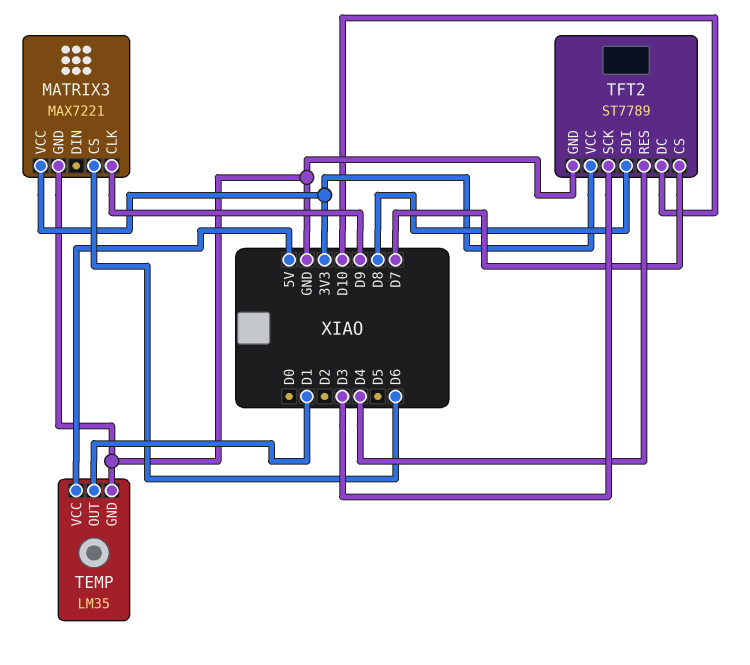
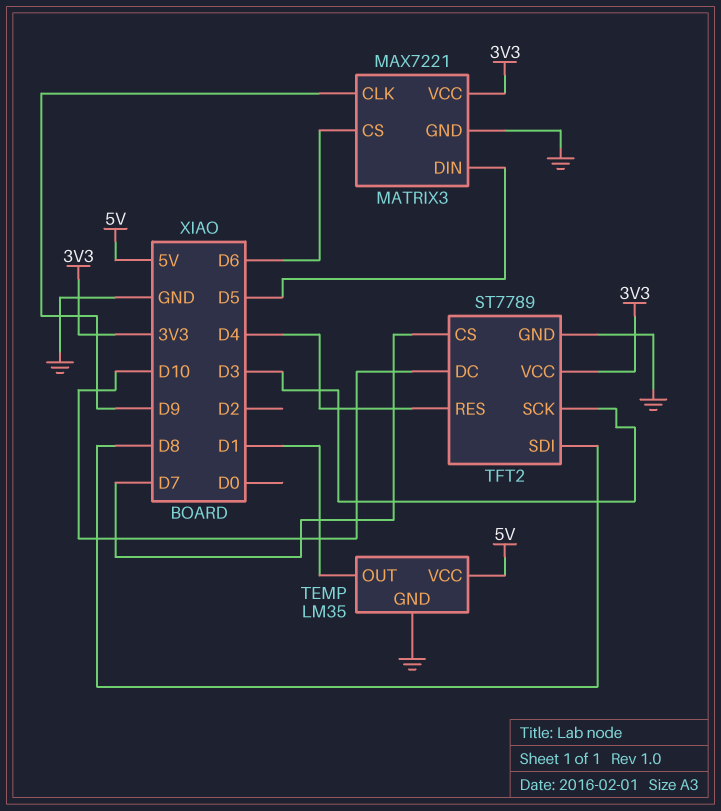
MATRIX3 pin DIN: none -> D5

